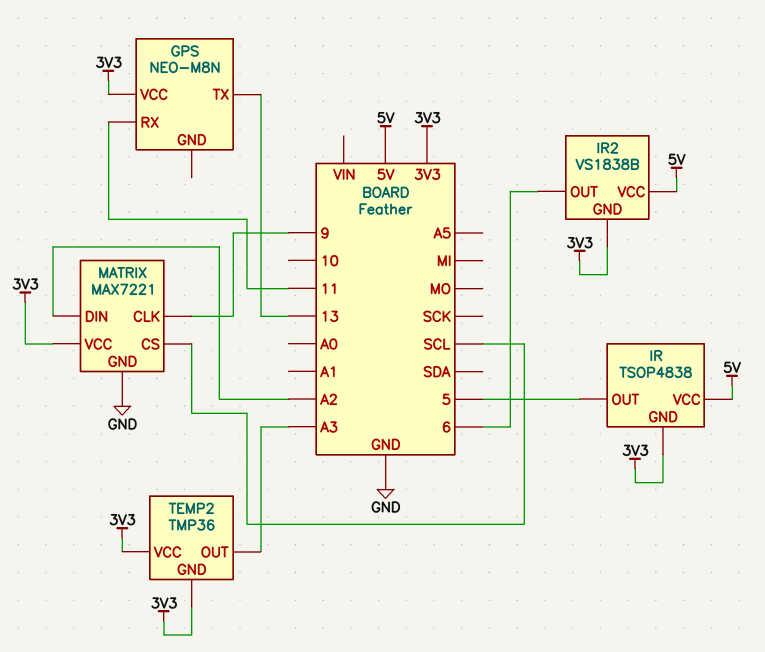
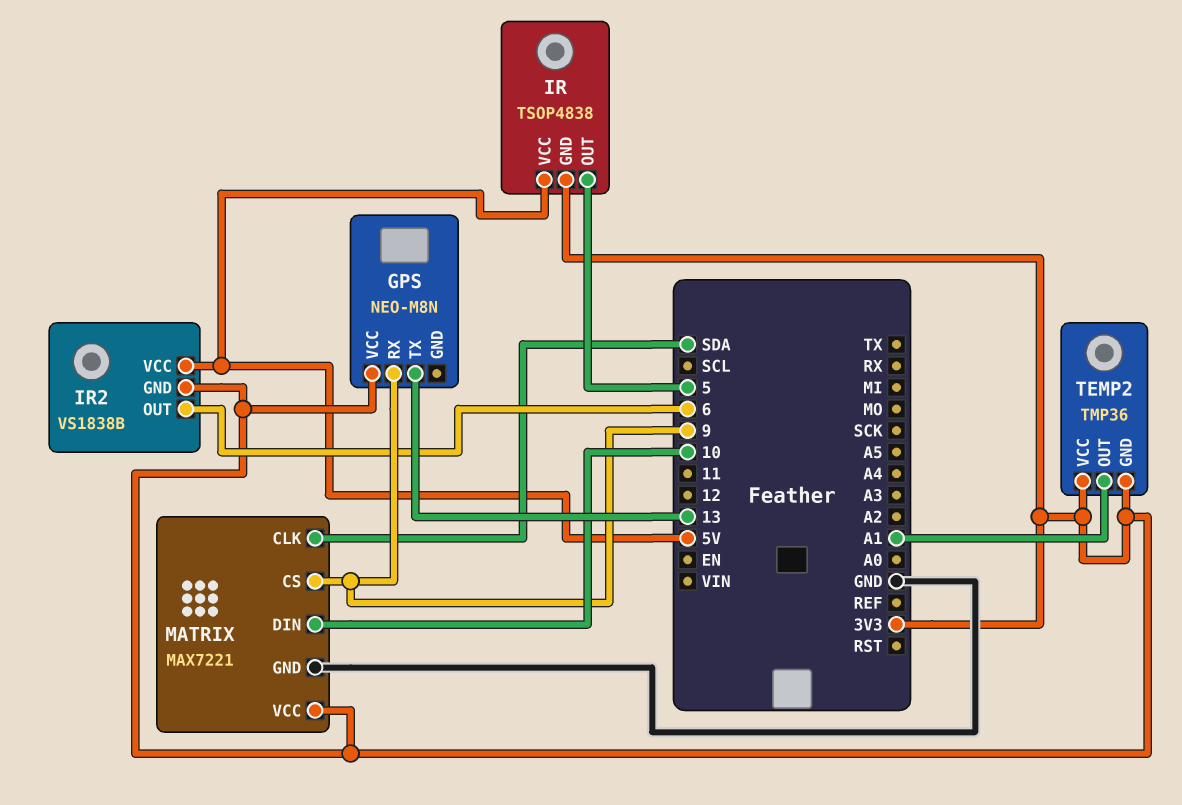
GPS pin RX: 11 -> 9
MATRIX pin CLK: 9 -> SDA
MATRIX pin CS: SCL -> 9
MATRIX pin DIN: A2 -> 10
TEMP2 pin OUT: A3 -> A1

